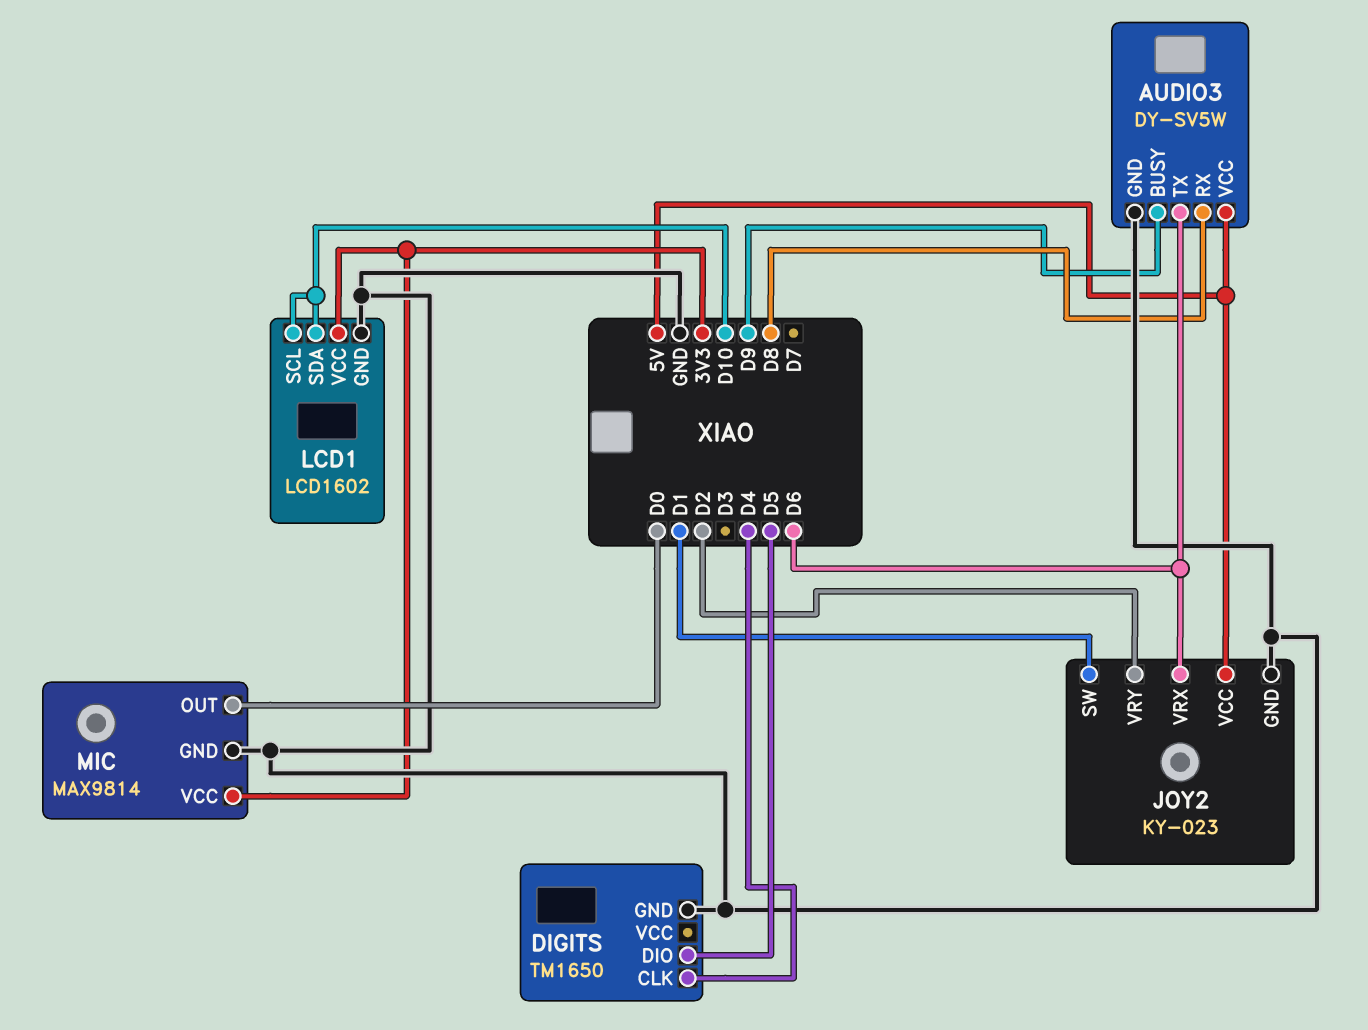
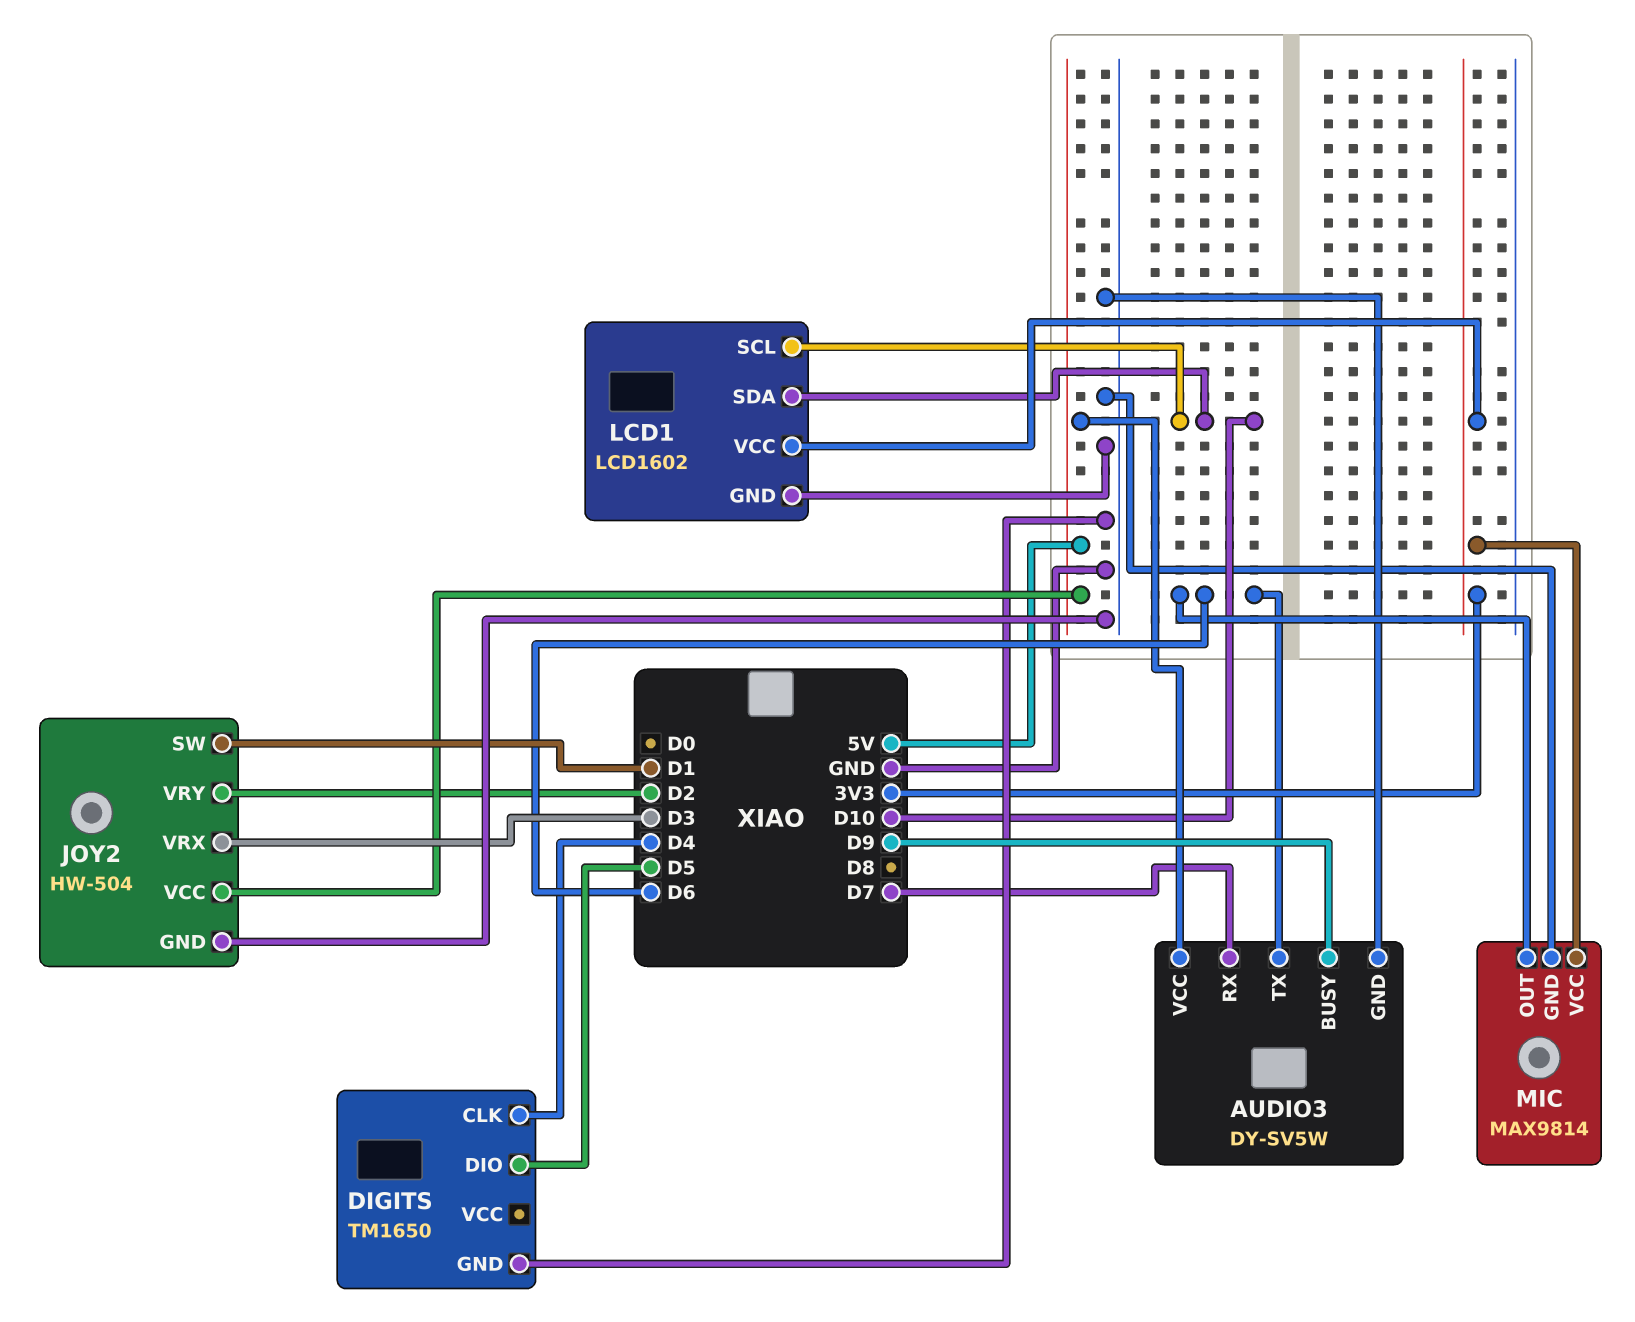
AUDIO3 pin RX: D8 -> D7
JOY2: KY-023 -> HW-504
JOY2 pin VRX: D6 -> D3
MIC pin OUT: D0 -> D6

